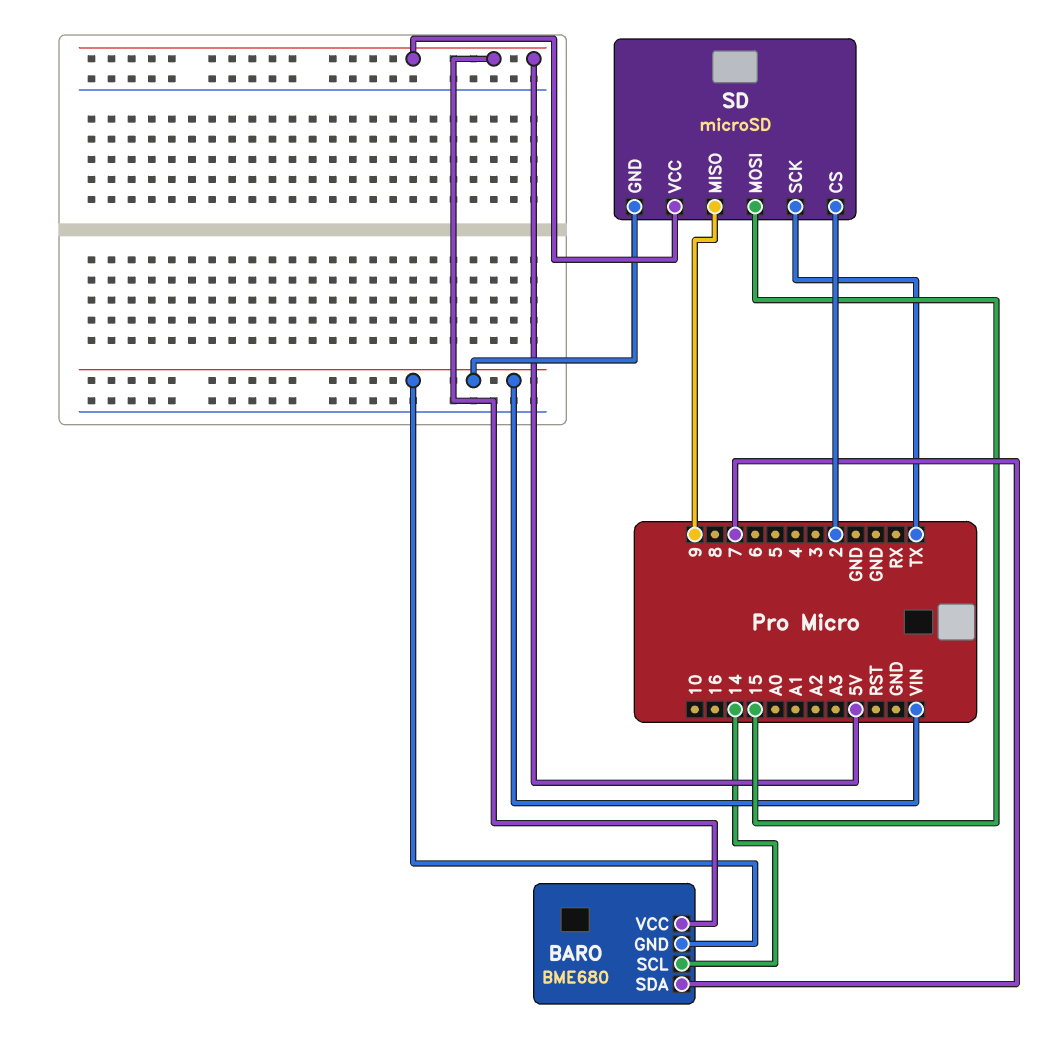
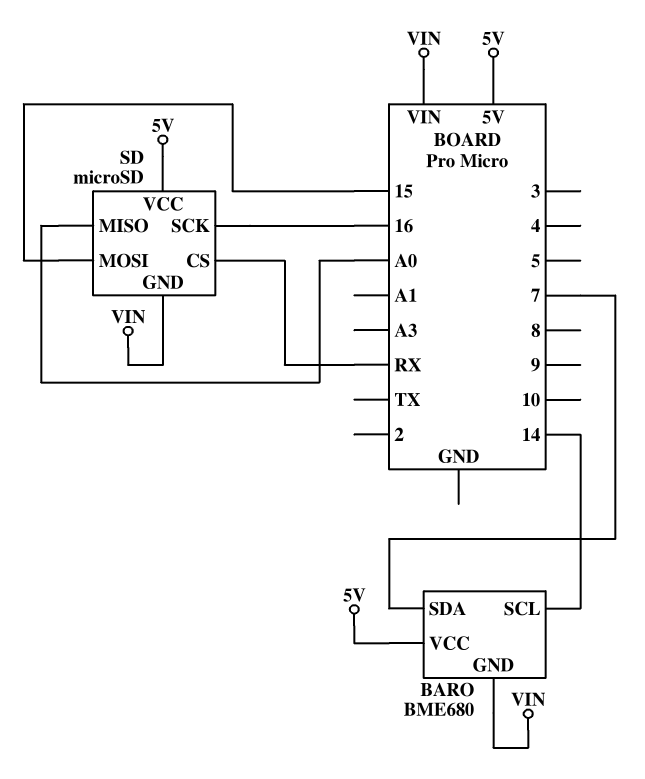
SD pin CS: 2 -> RX
SD pin MISO: 9 -> A0
SD pin SCK: TX -> 16

